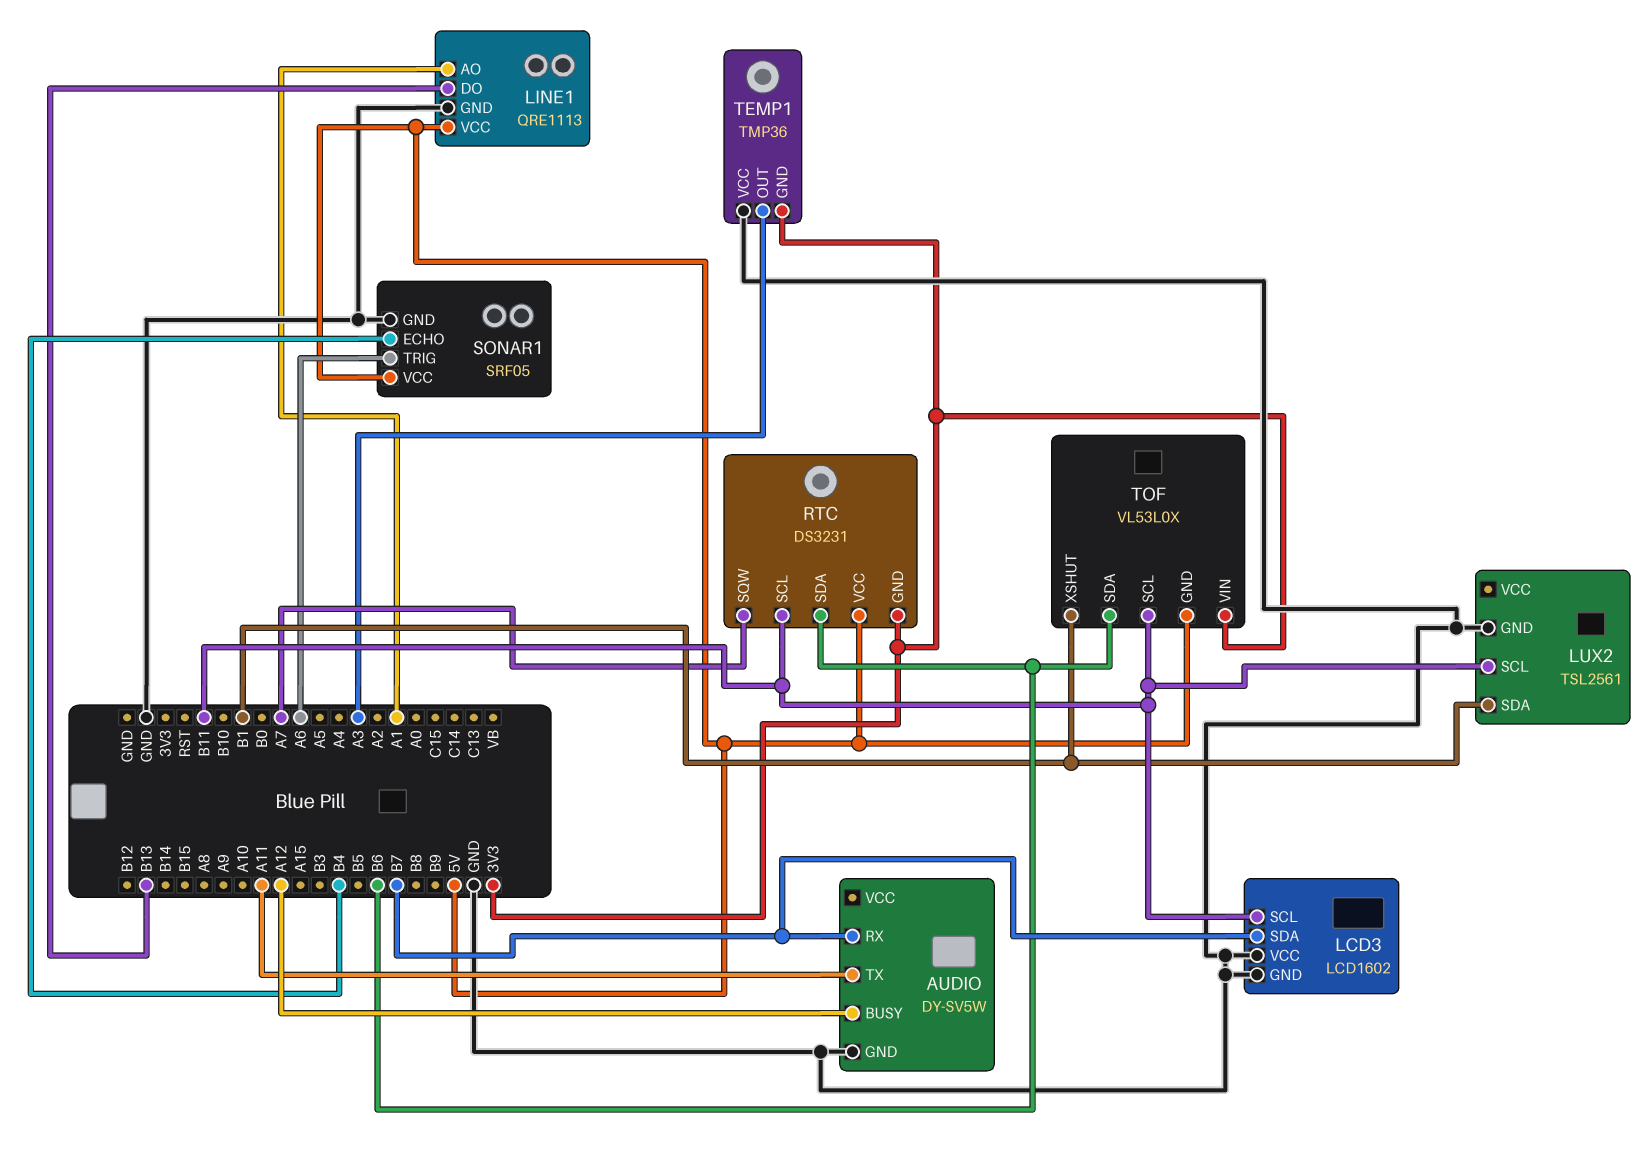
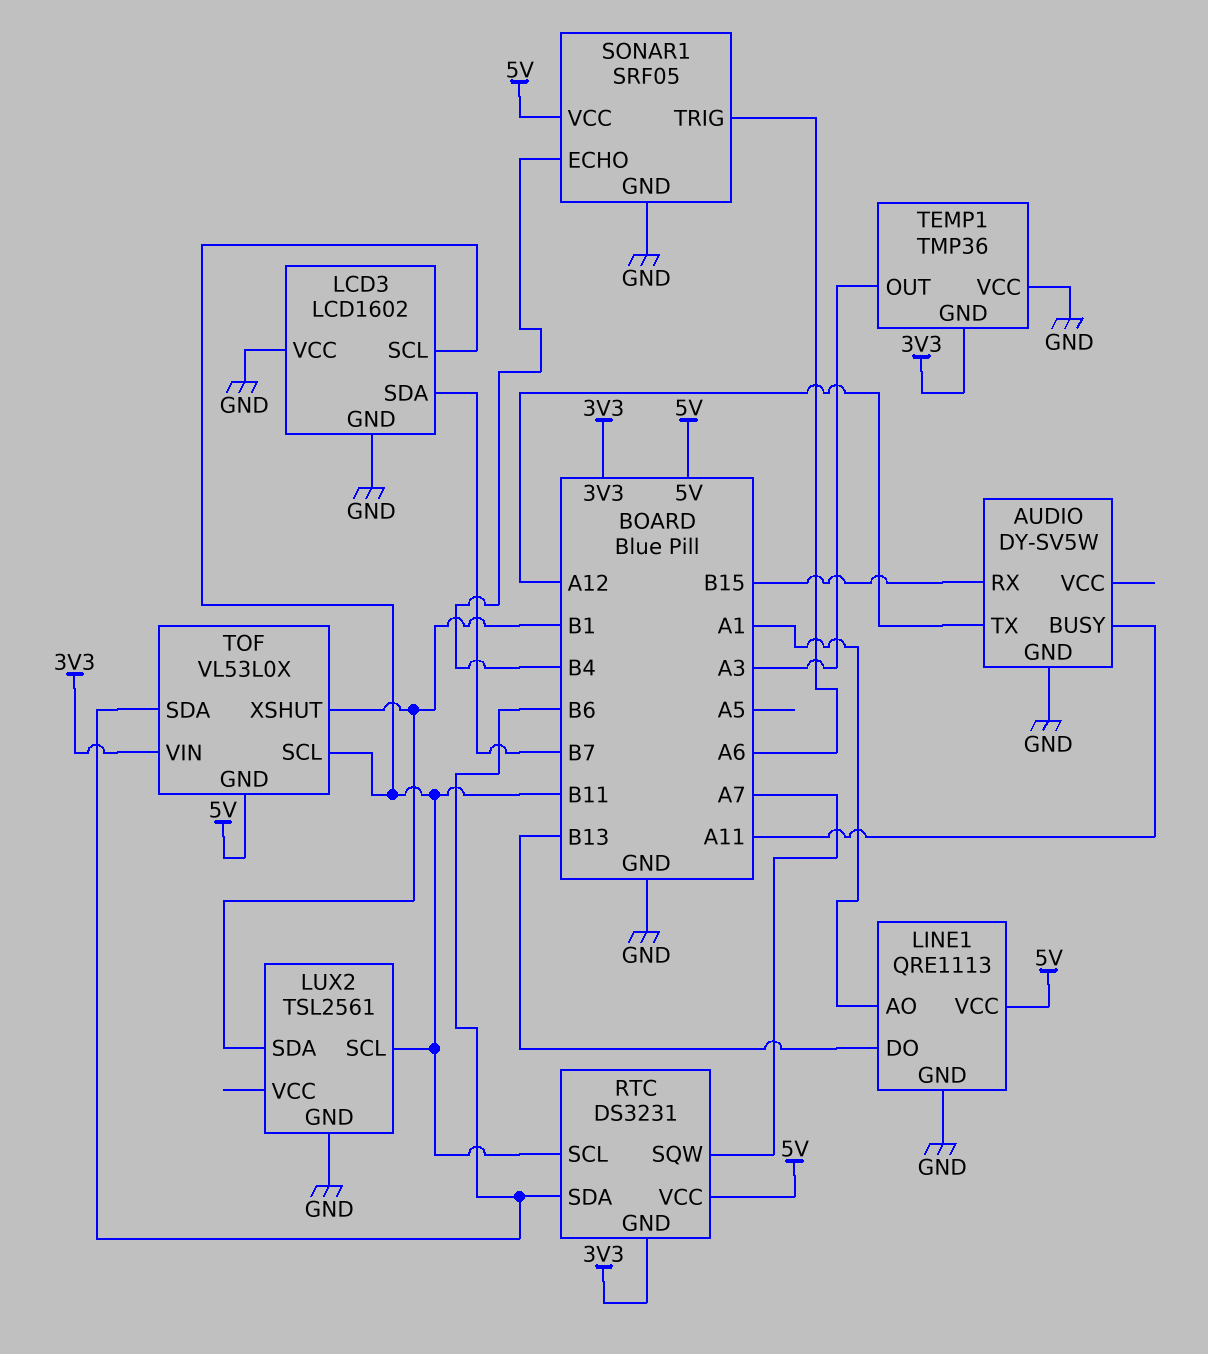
AUDIO pin BUSY: A12 -> A11
AUDIO pin RX: B7 -> B15
AUDIO pin TX: A11 -> A12

